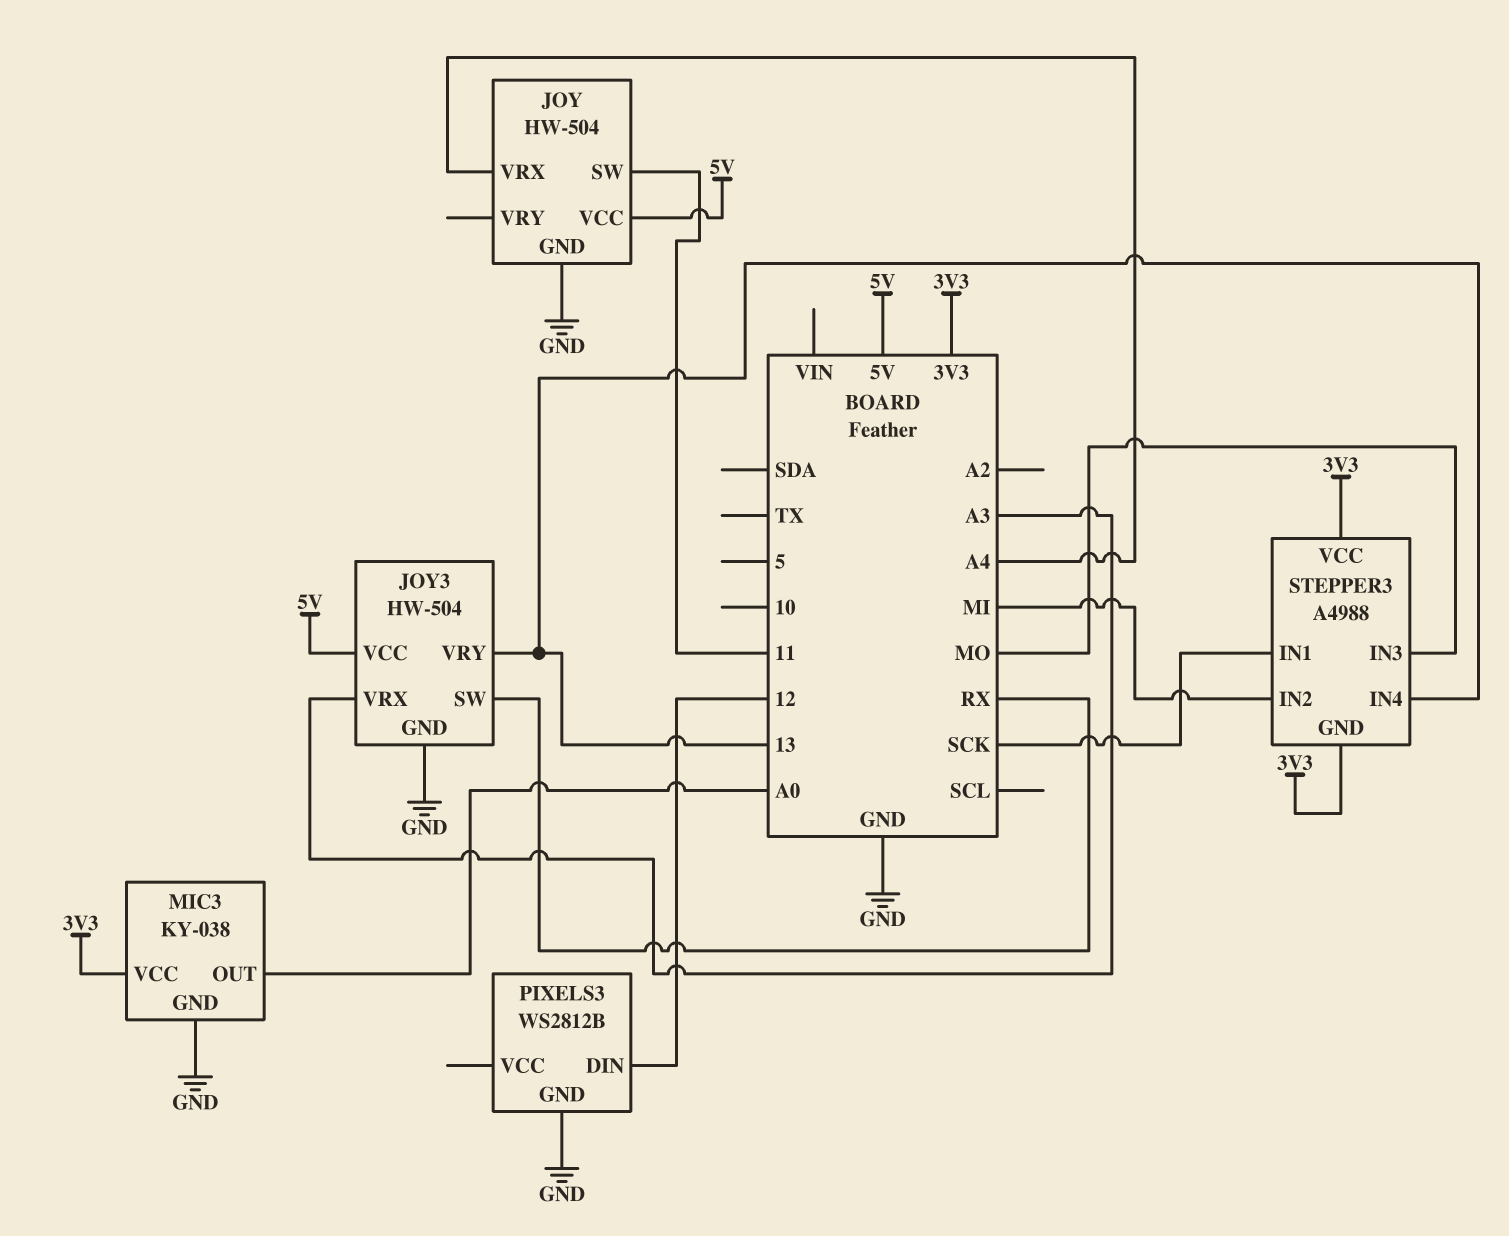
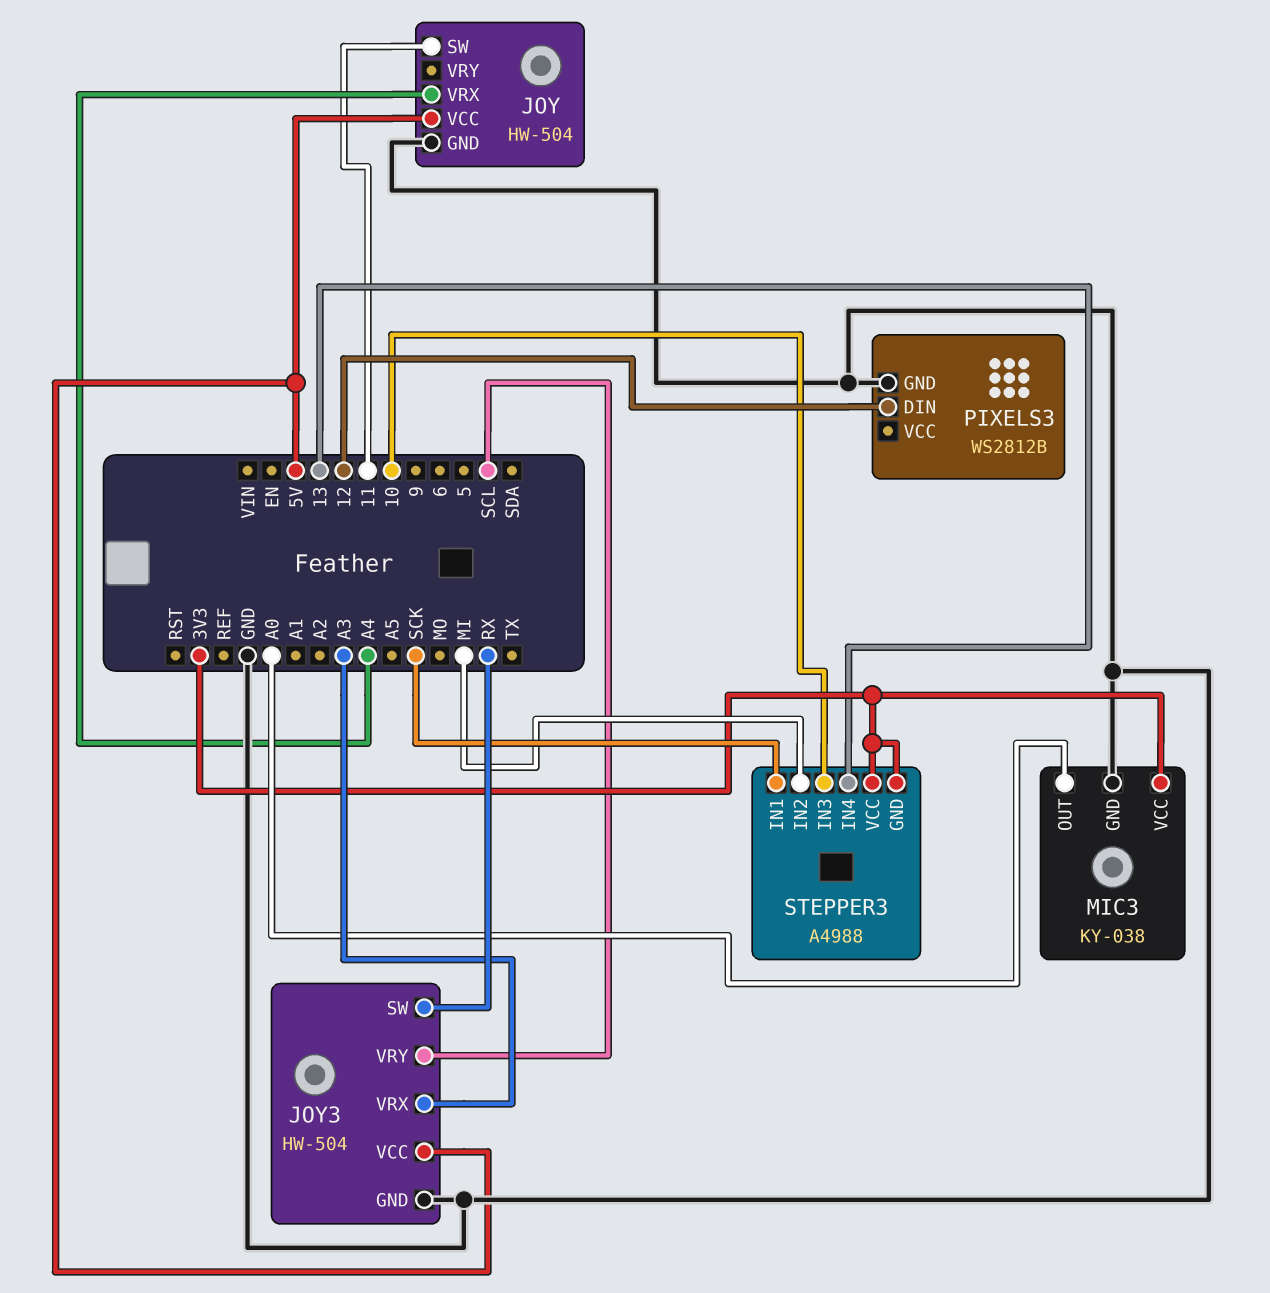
JOY3 pin VRY: 13 -> SCL
STEPPER3 pin IN3: MO -> 10

